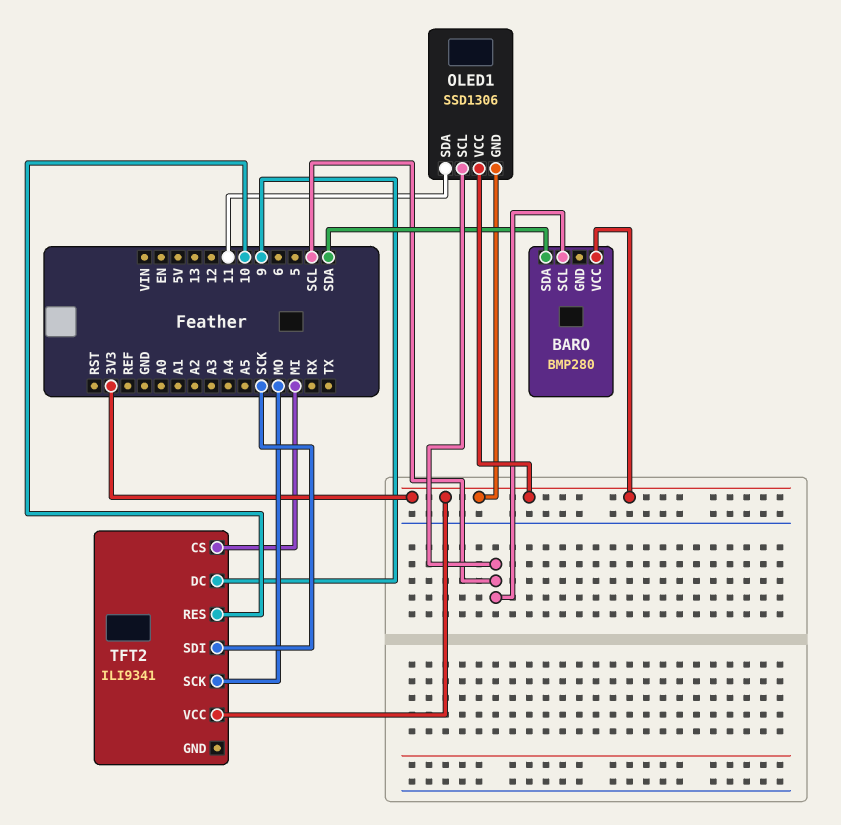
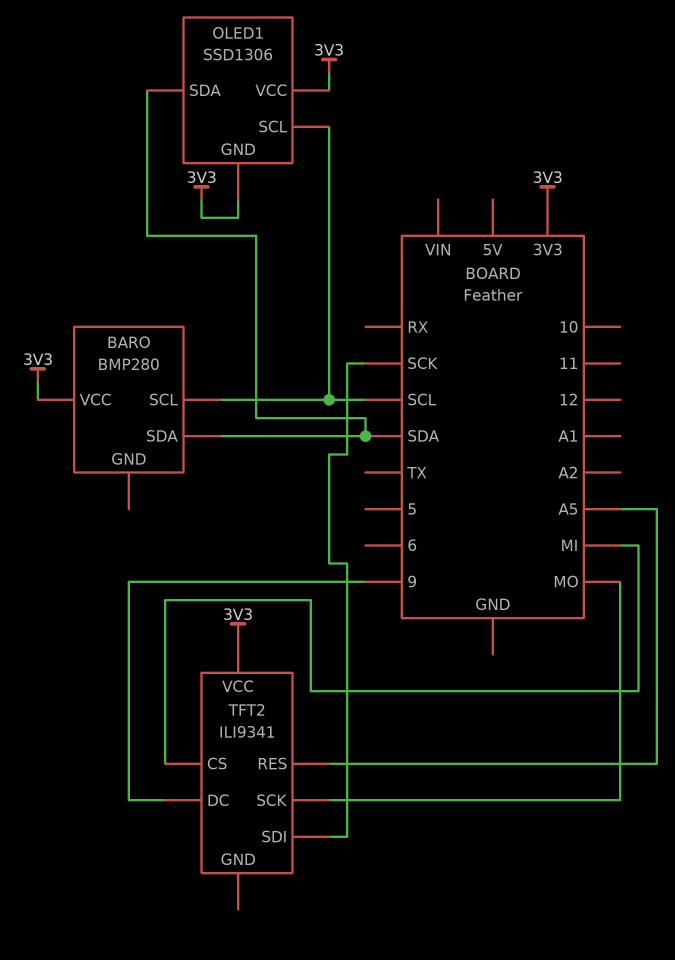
OLED1 pin SDA: 11 -> SDA
TFT2 pin RES: 10 -> A5

